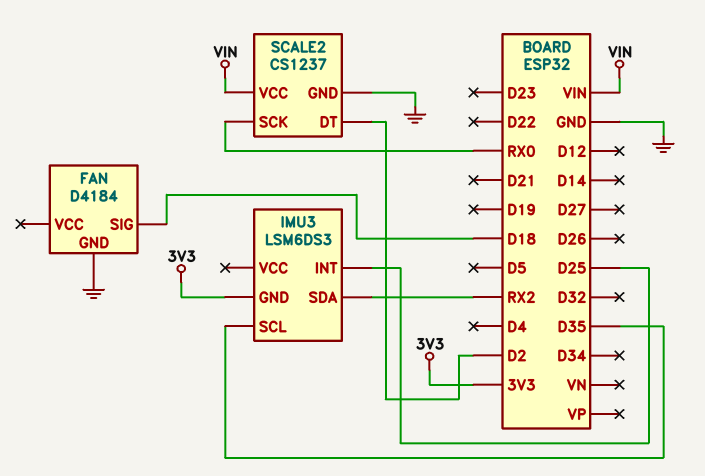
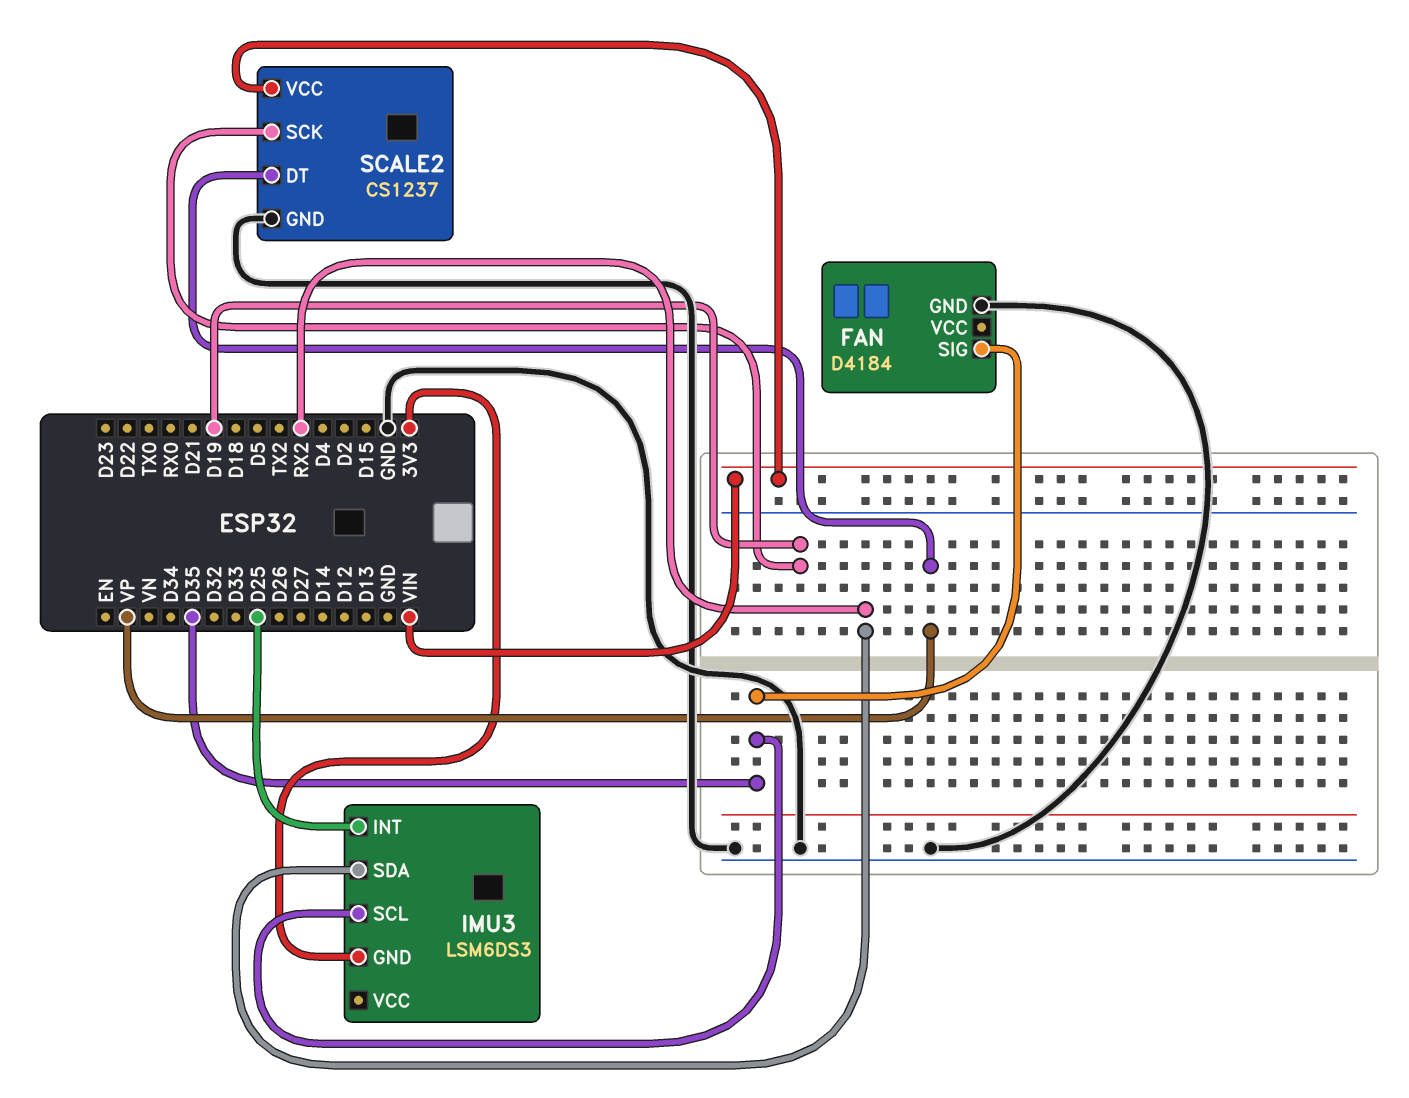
FAN pin SIG: D18 -> D35
SCALE2 pin DT: D2 -> VP
SCALE2 pin SCK: RX0 -> D19

